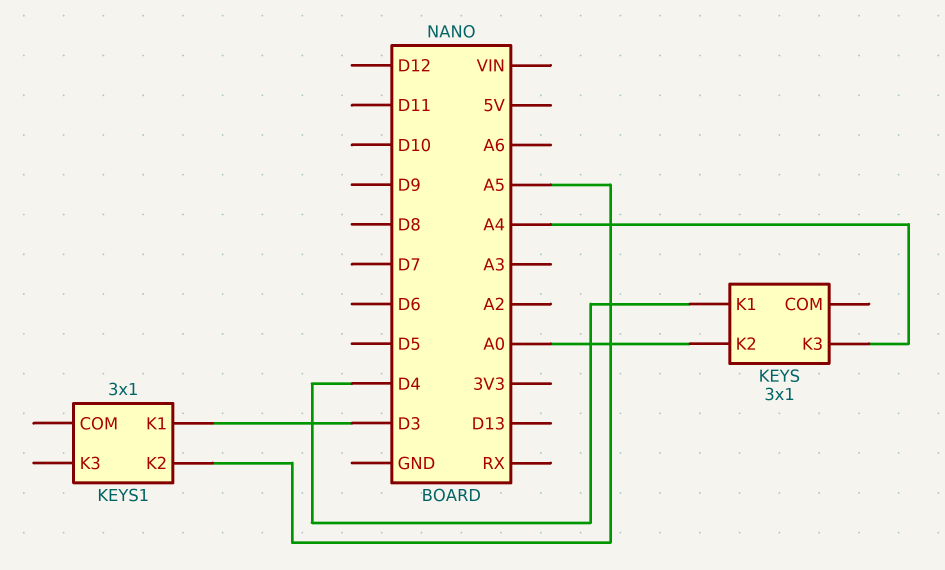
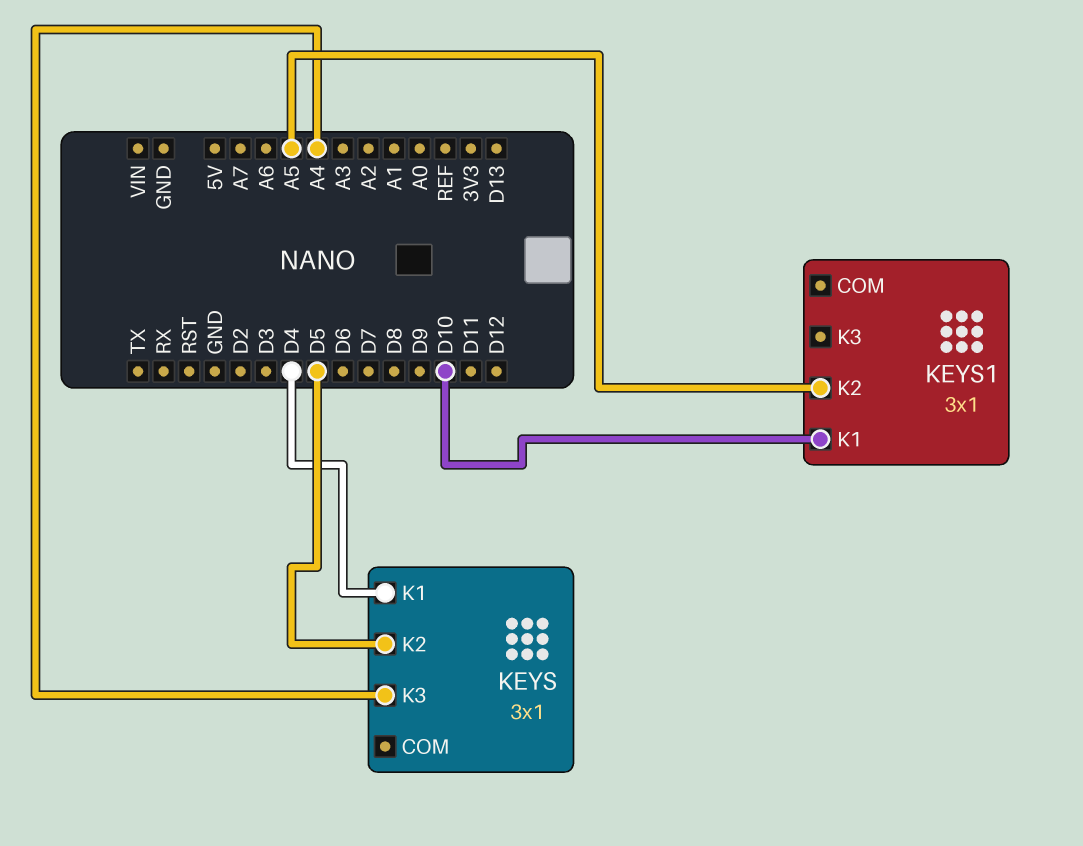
KEYS pin K2: A0 -> D5
KEYS1 pin K1: D3 -> D10

